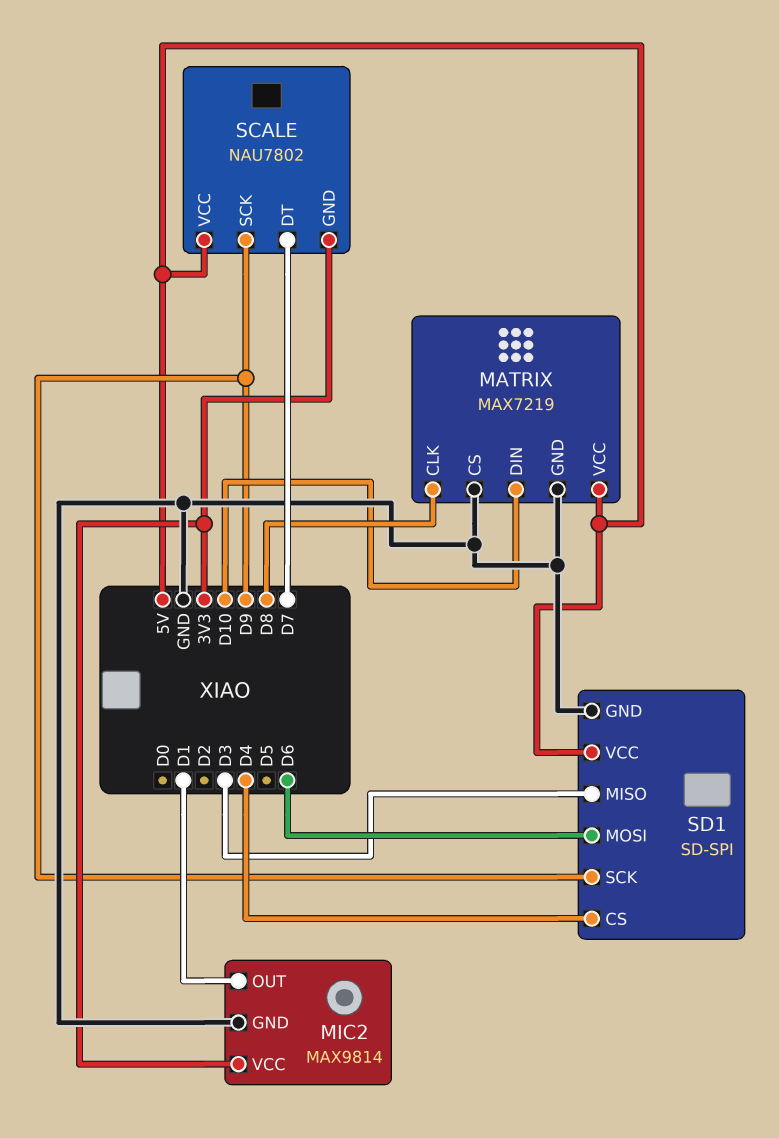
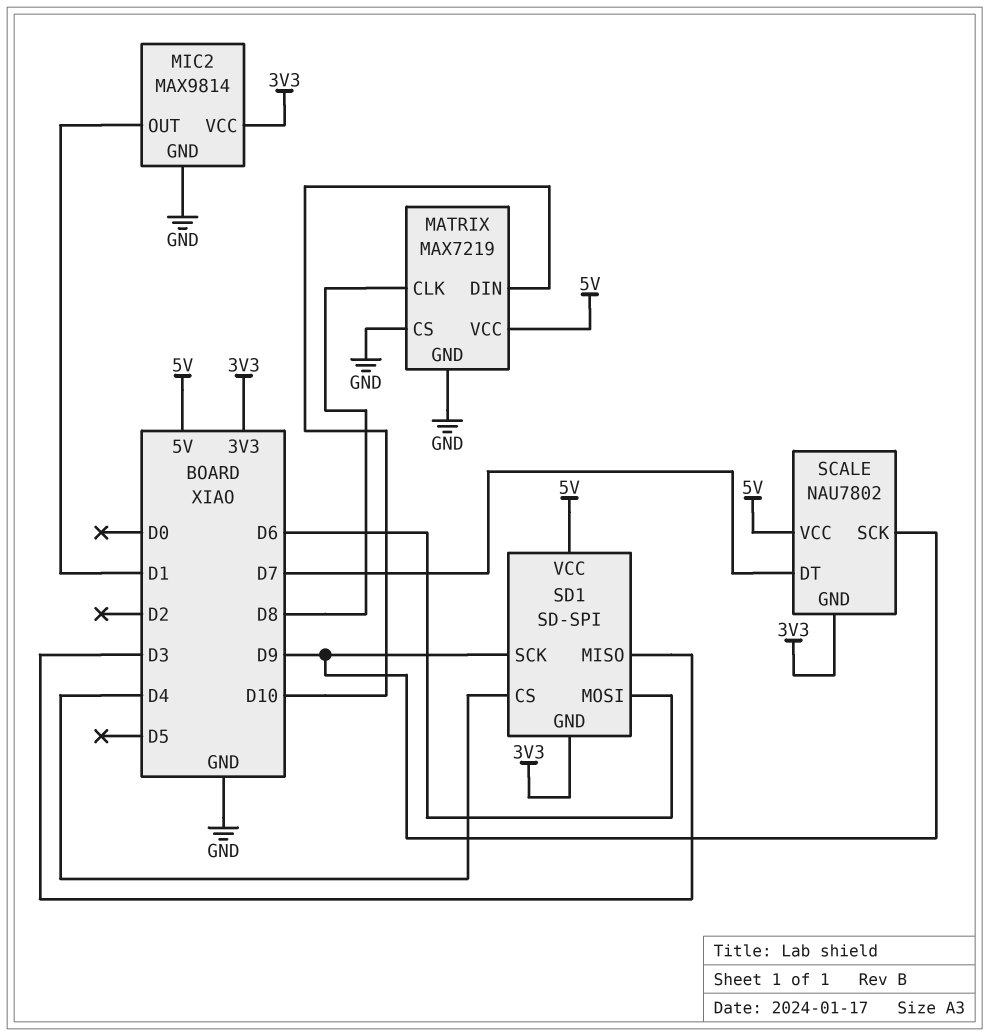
SD1 pin GND: GND -> 3V3

